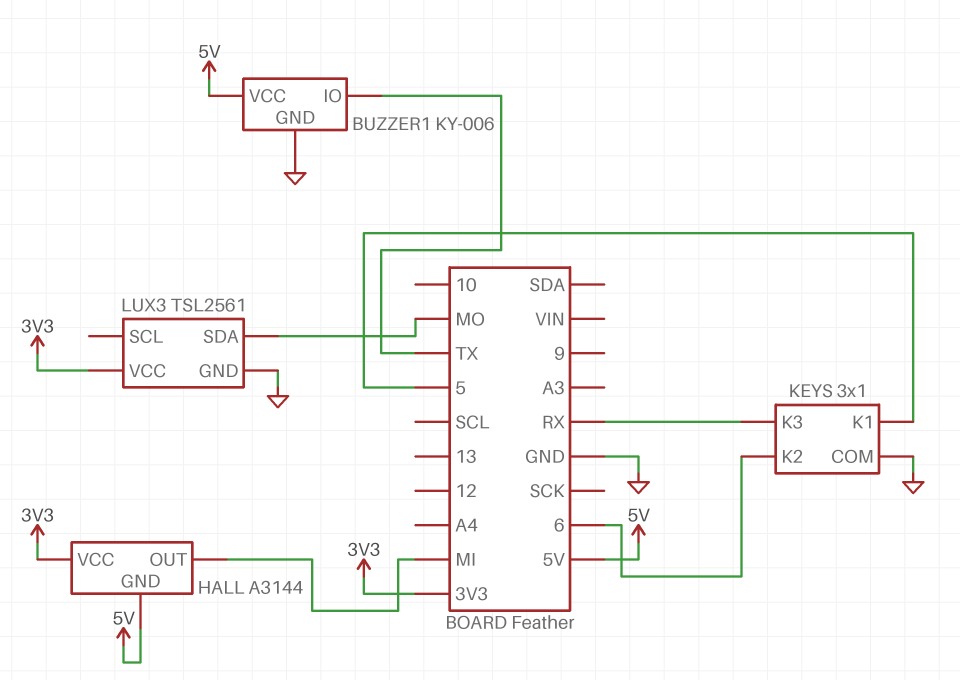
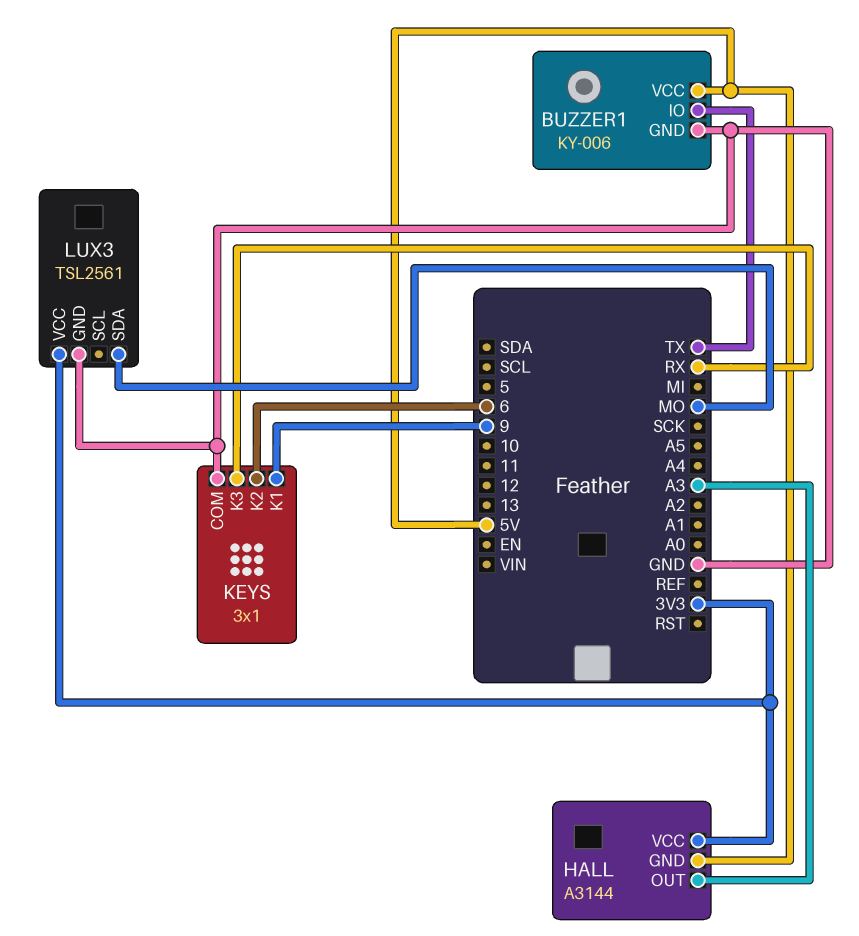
HALL pin OUT: MI -> A3
KEYS pin K1: 5 -> 9

